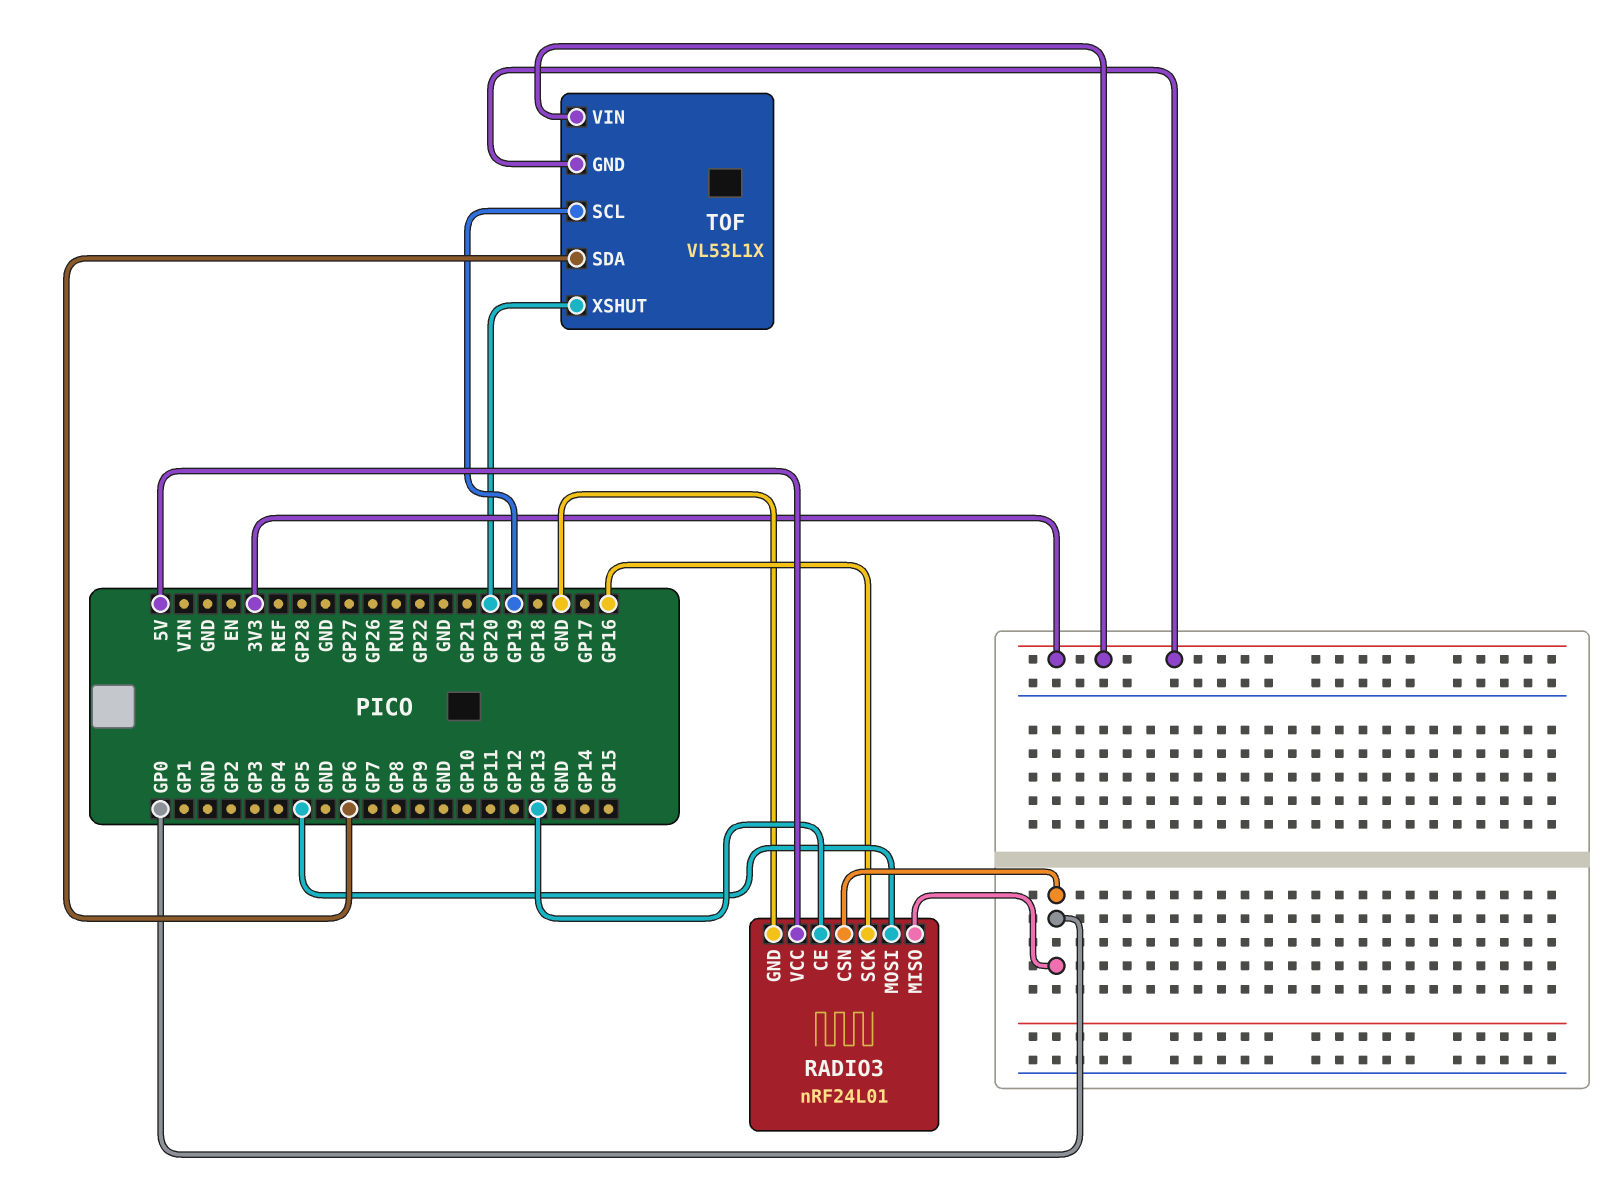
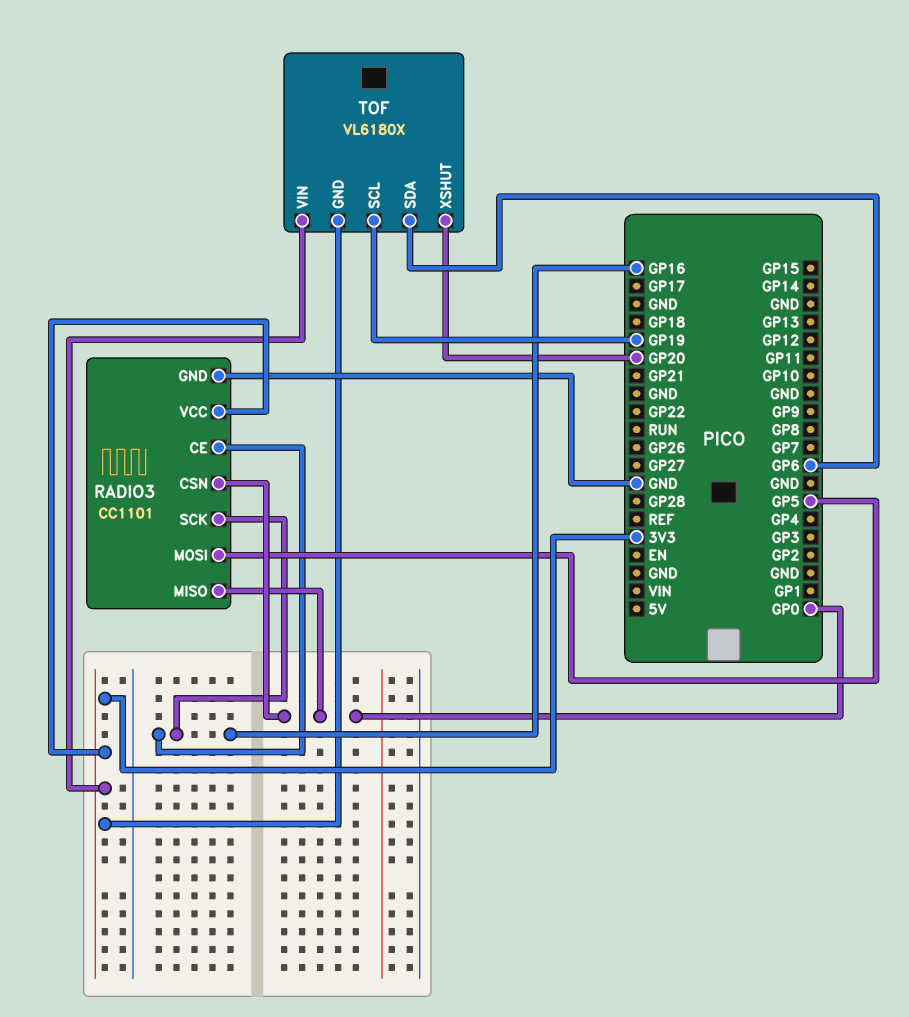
RADIO3: nRF24L01 -> CC1101
RADIO3 pin CE: GP13 -> GP16
RADIO3 pin VCC: 5V -> 3V3
TOF: VL53L1X -> VL6180X

